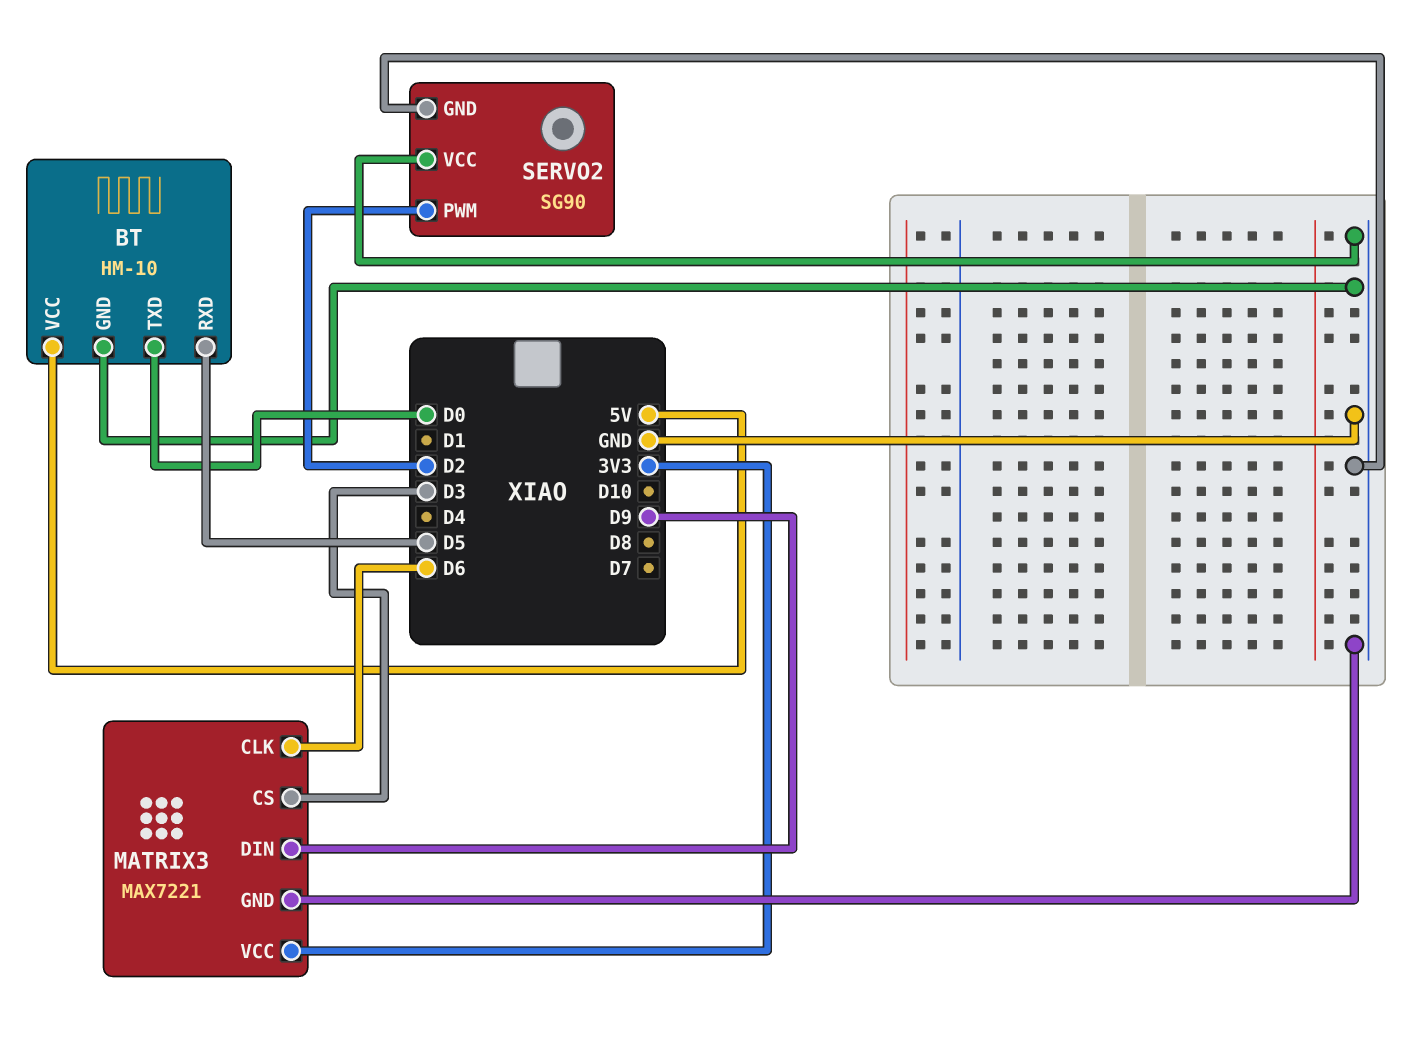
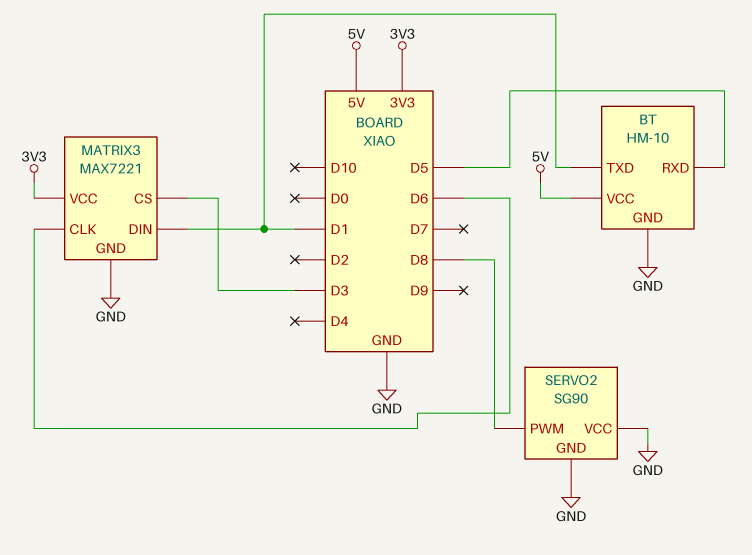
BT pin TXD: D0 -> D1
MATRIX3 pin DIN: D9 -> D1
SERVO2 pin PWM: D2 -> D8

